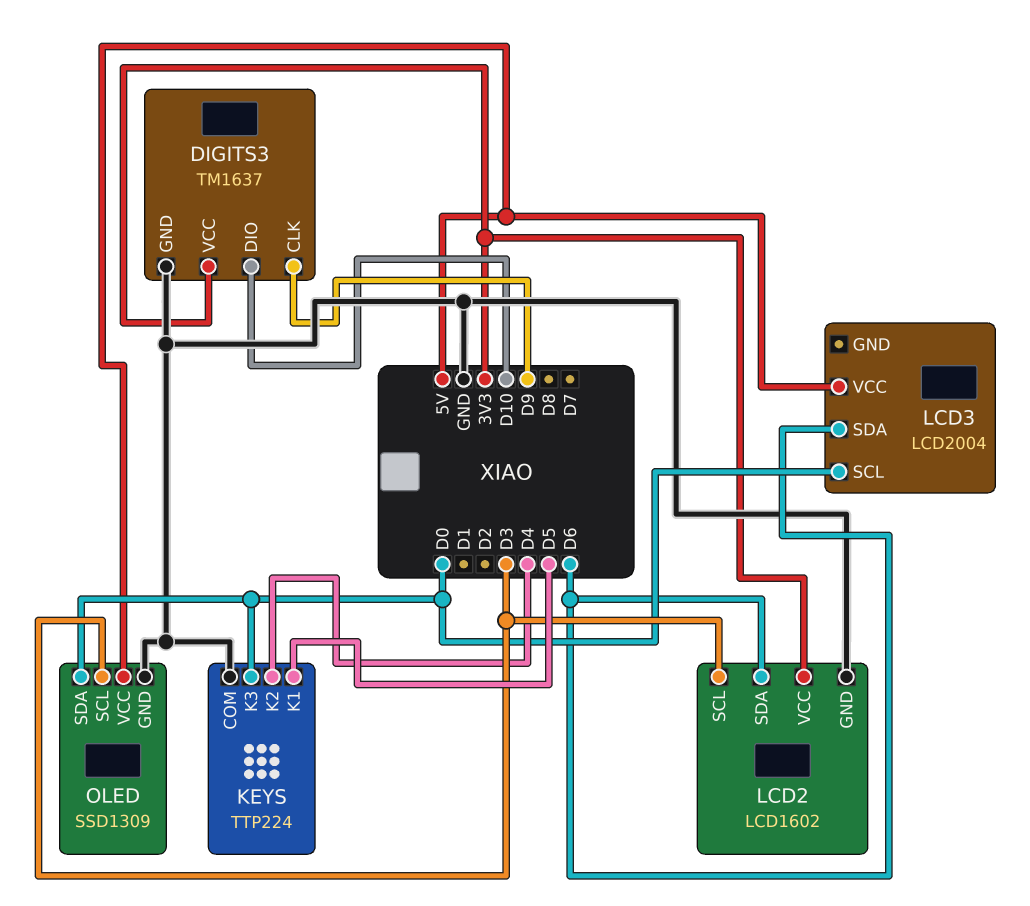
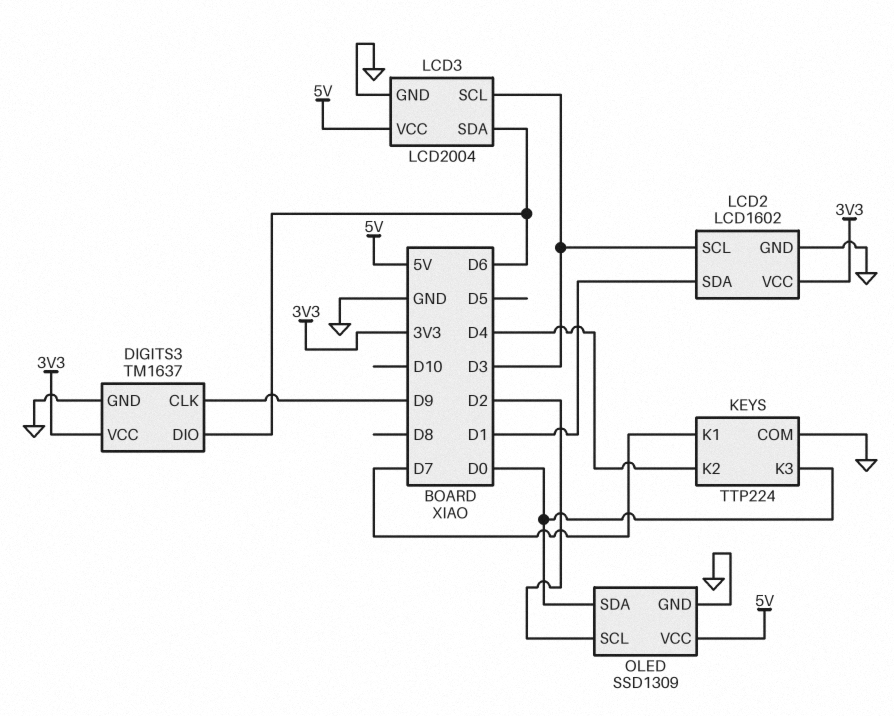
DIGITS3 pin DIO: D10 -> D6
KEYS pin K1: D5 -> D7
LCD2 pin SDA: D6 -> D1
LCD3 pin GND: none -> GND
LCD3 pin SCL: D0 -> D3
OLED pin SCL: D3 -> D2

